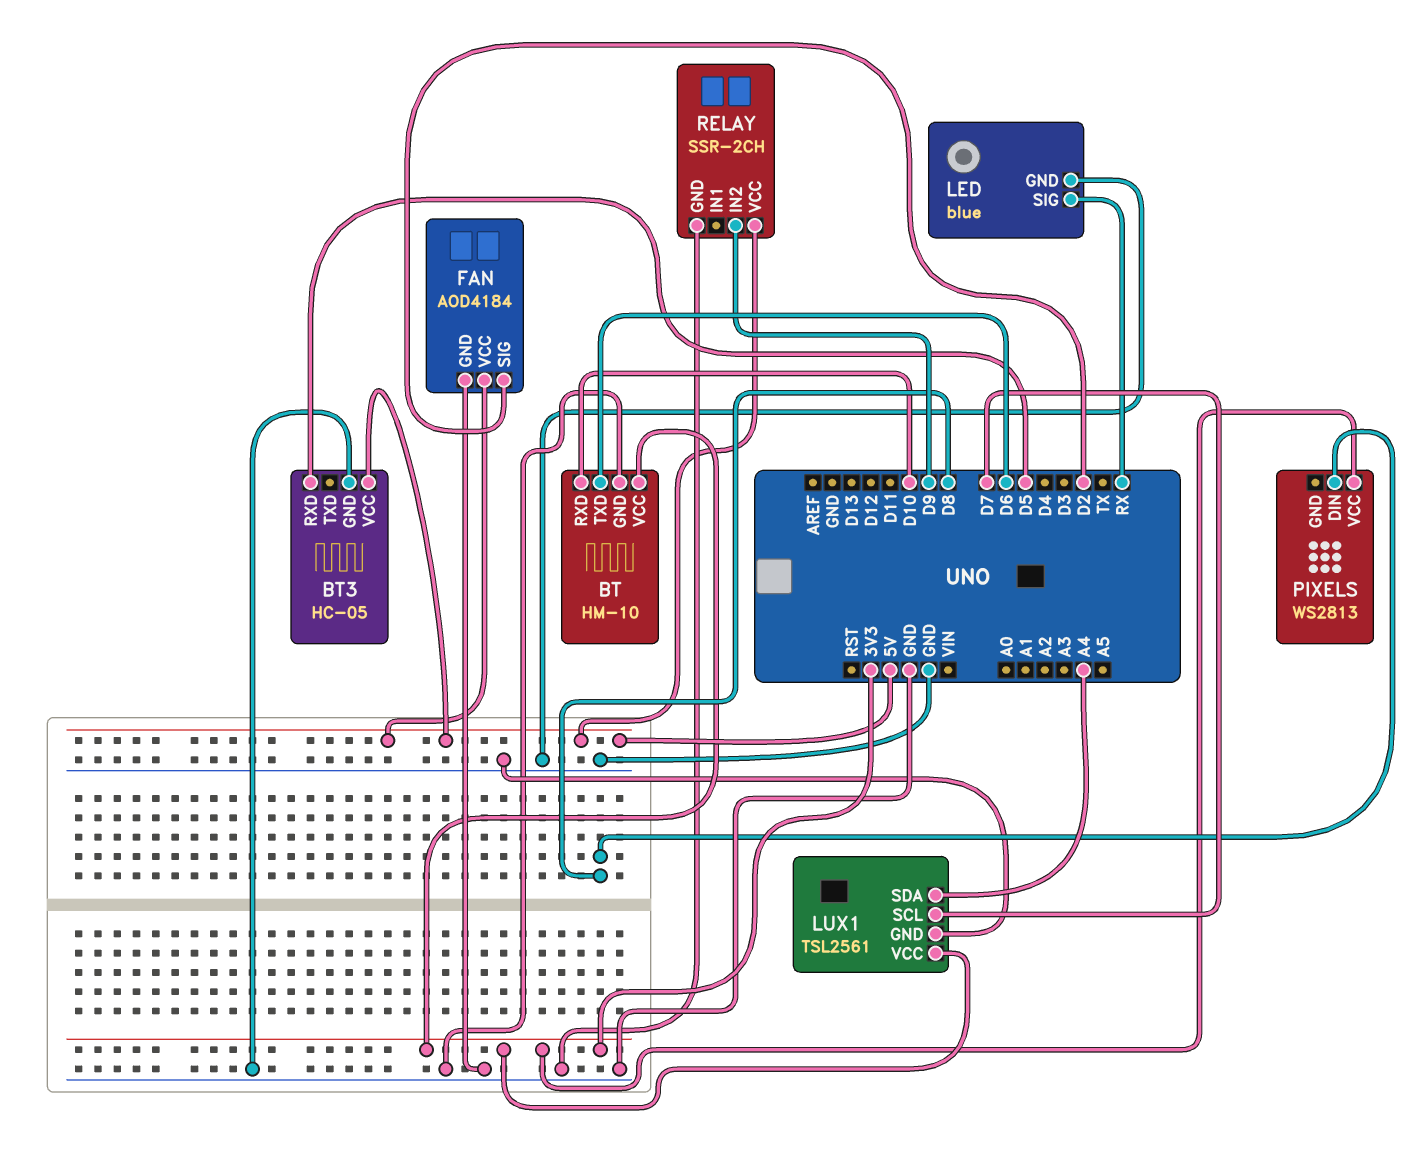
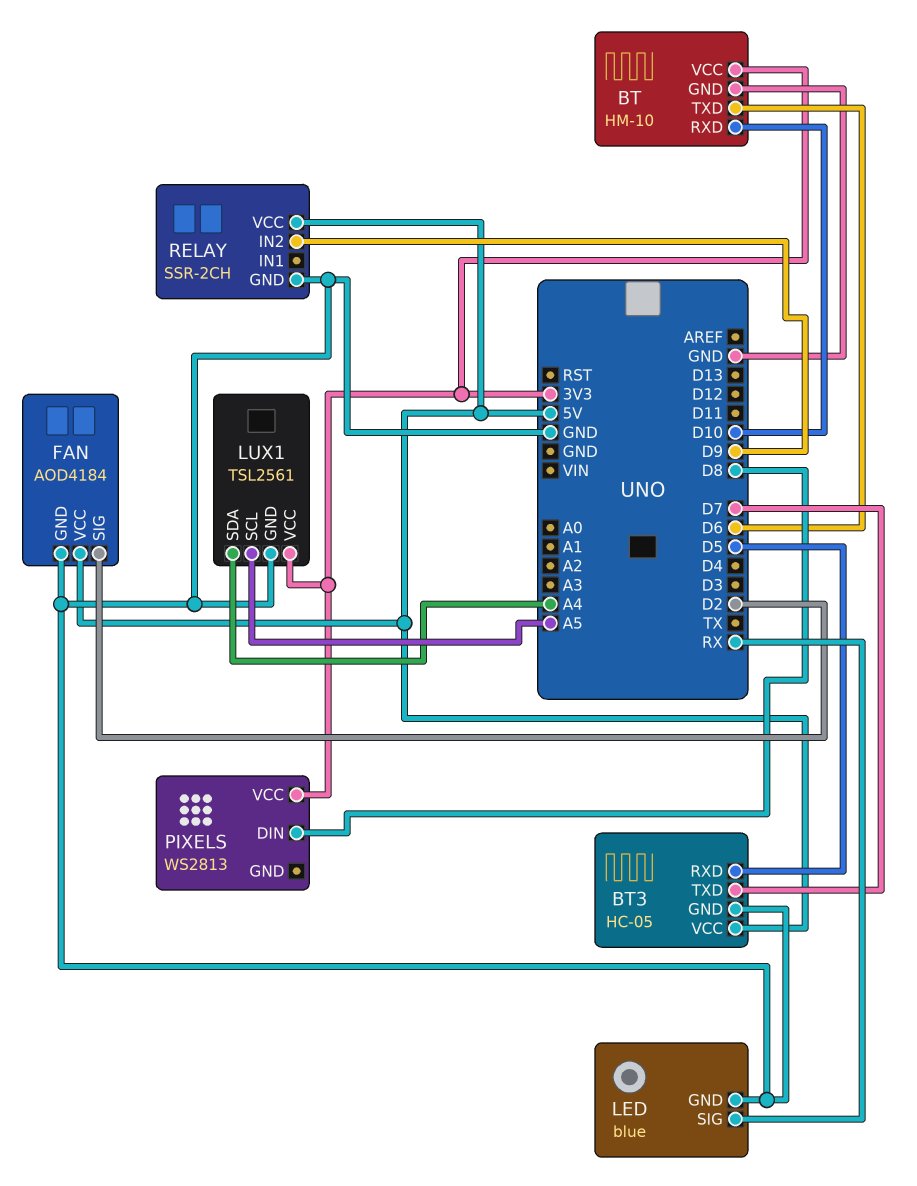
BT3 pin TXD: none -> D7
LUX1 pin SCL: D7 -> A5

